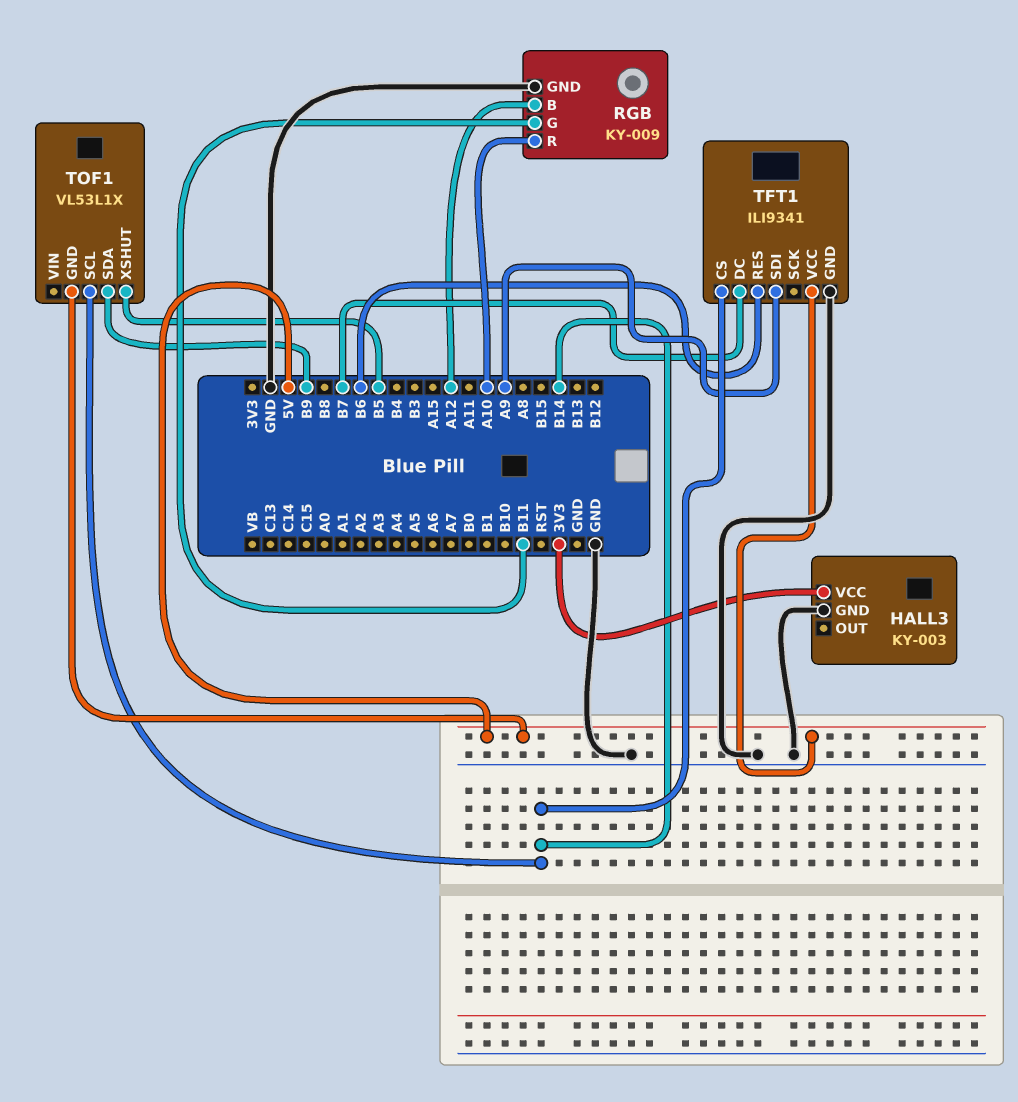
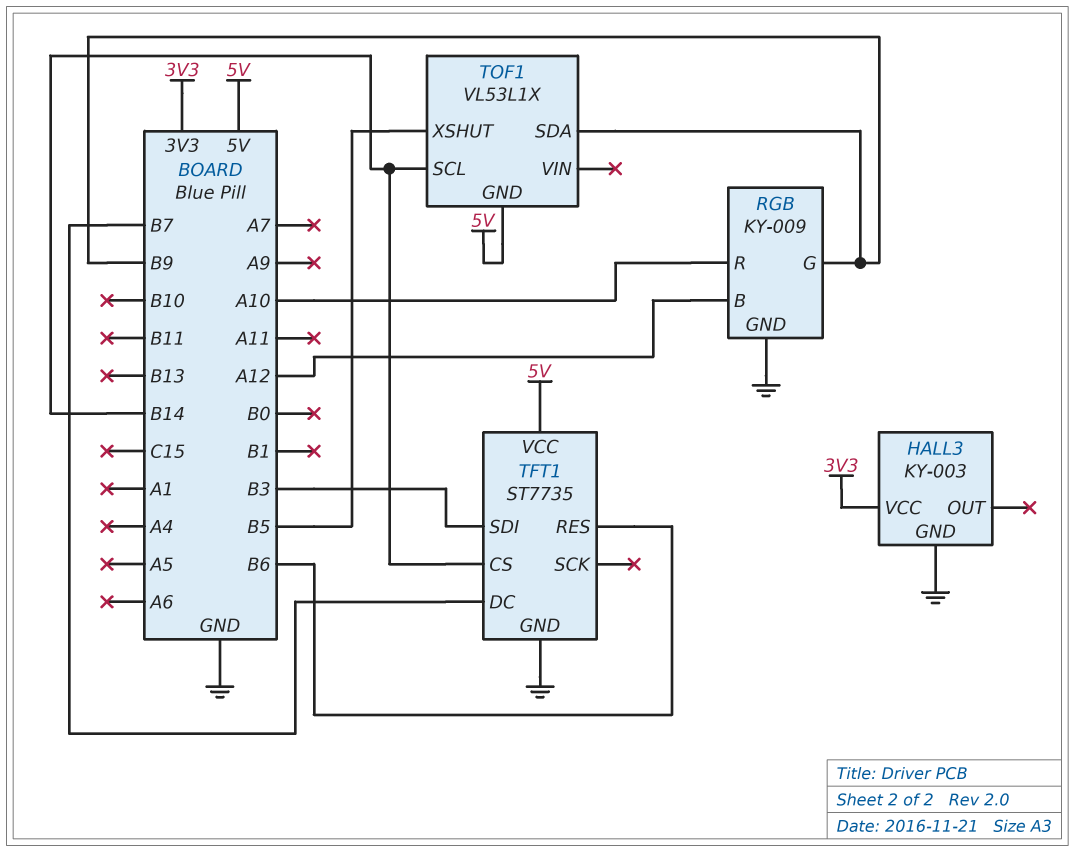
RGB pin G: B11 -> B9
TFT1: ILI9341 -> ST7735
TFT1 pin SDI: A9 -> B3

